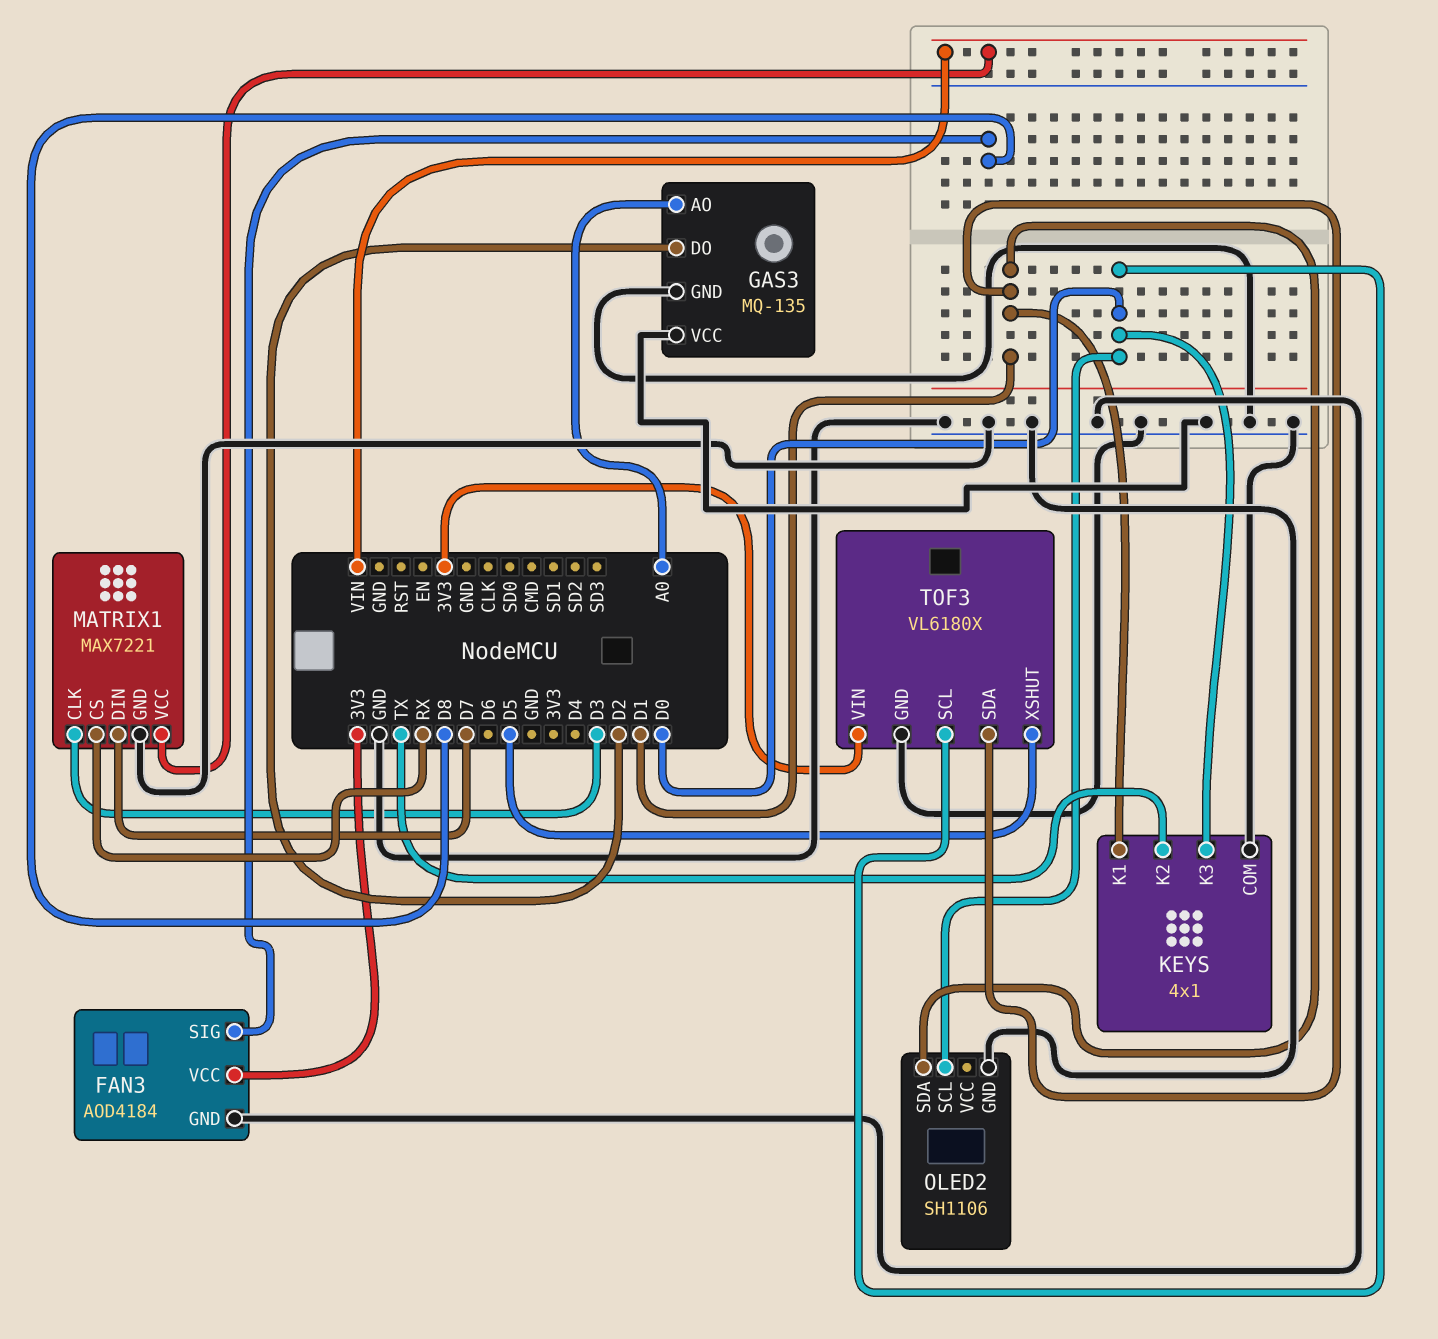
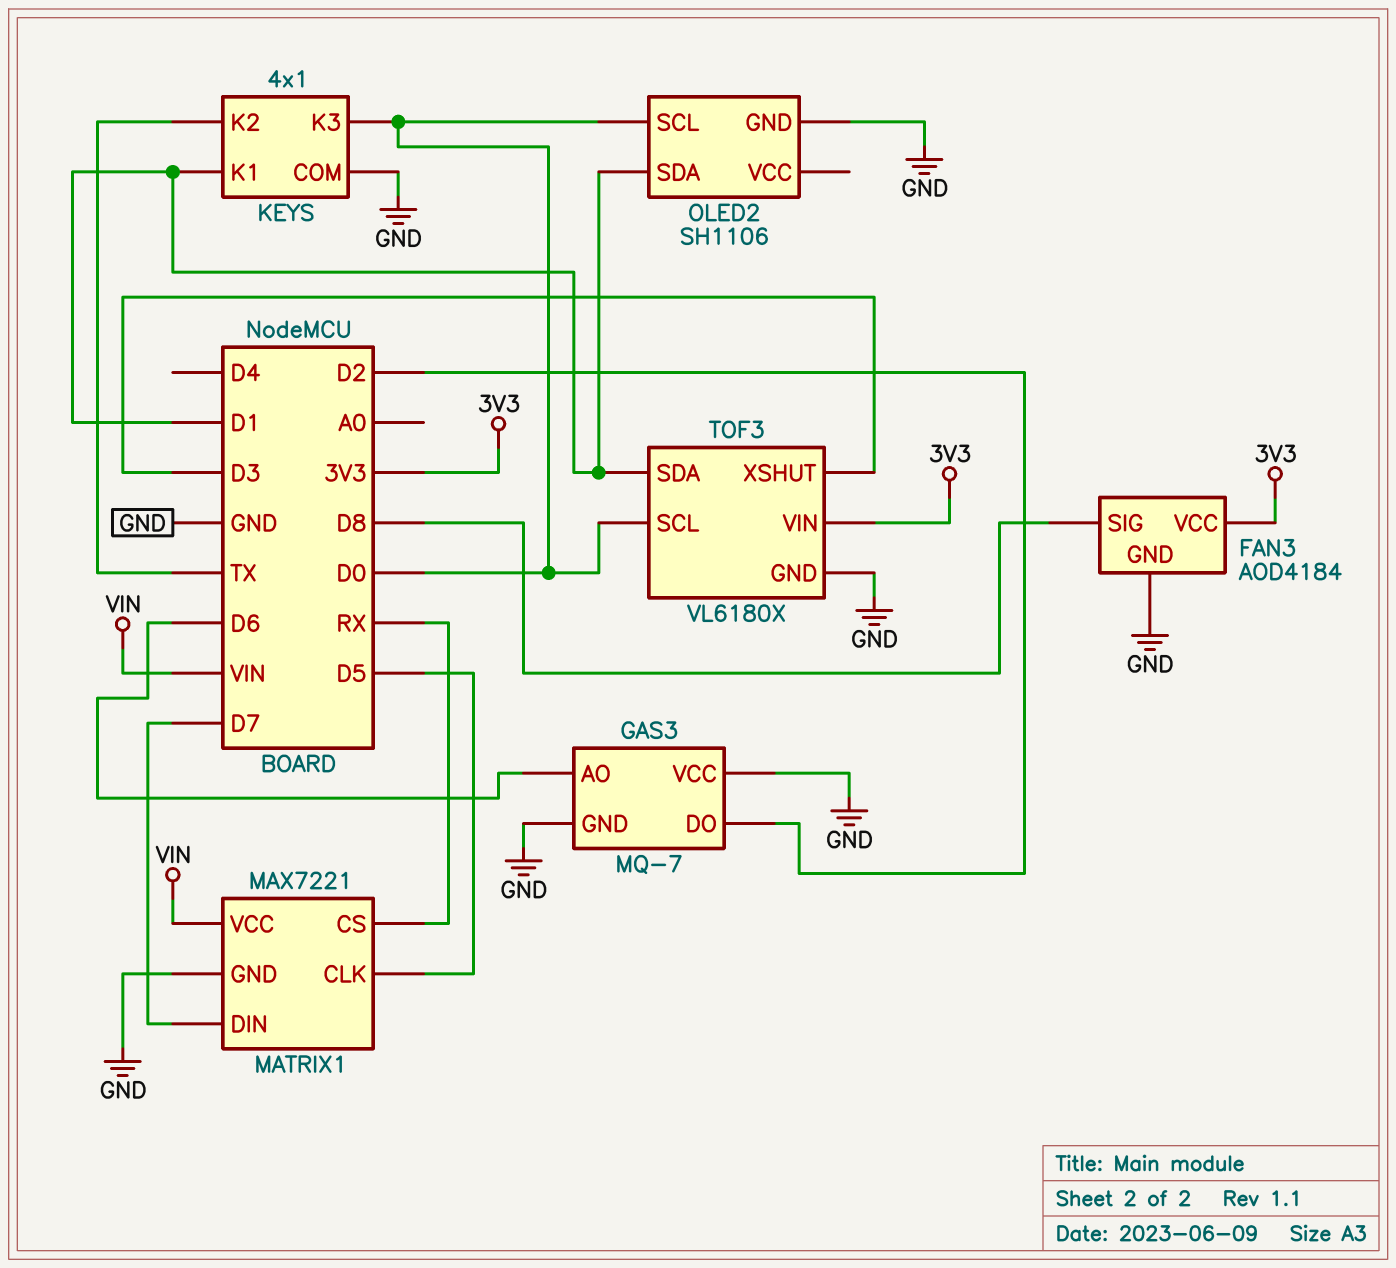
GAS3: MQ-135 -> MQ-7
GAS3 pin AO: A0 -> D6
MATRIX1 pin CLK: D3 -> D5
TOF3 pin XSHUT: D5 -> D3

